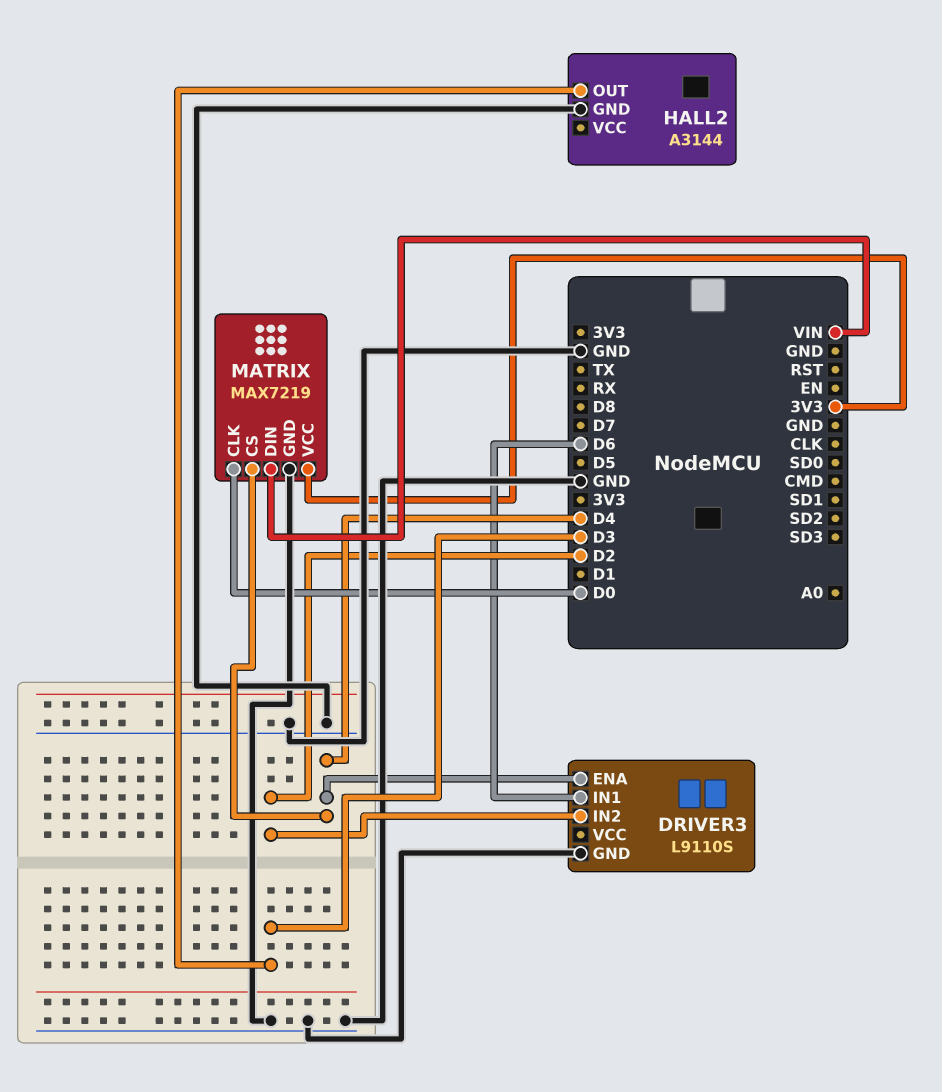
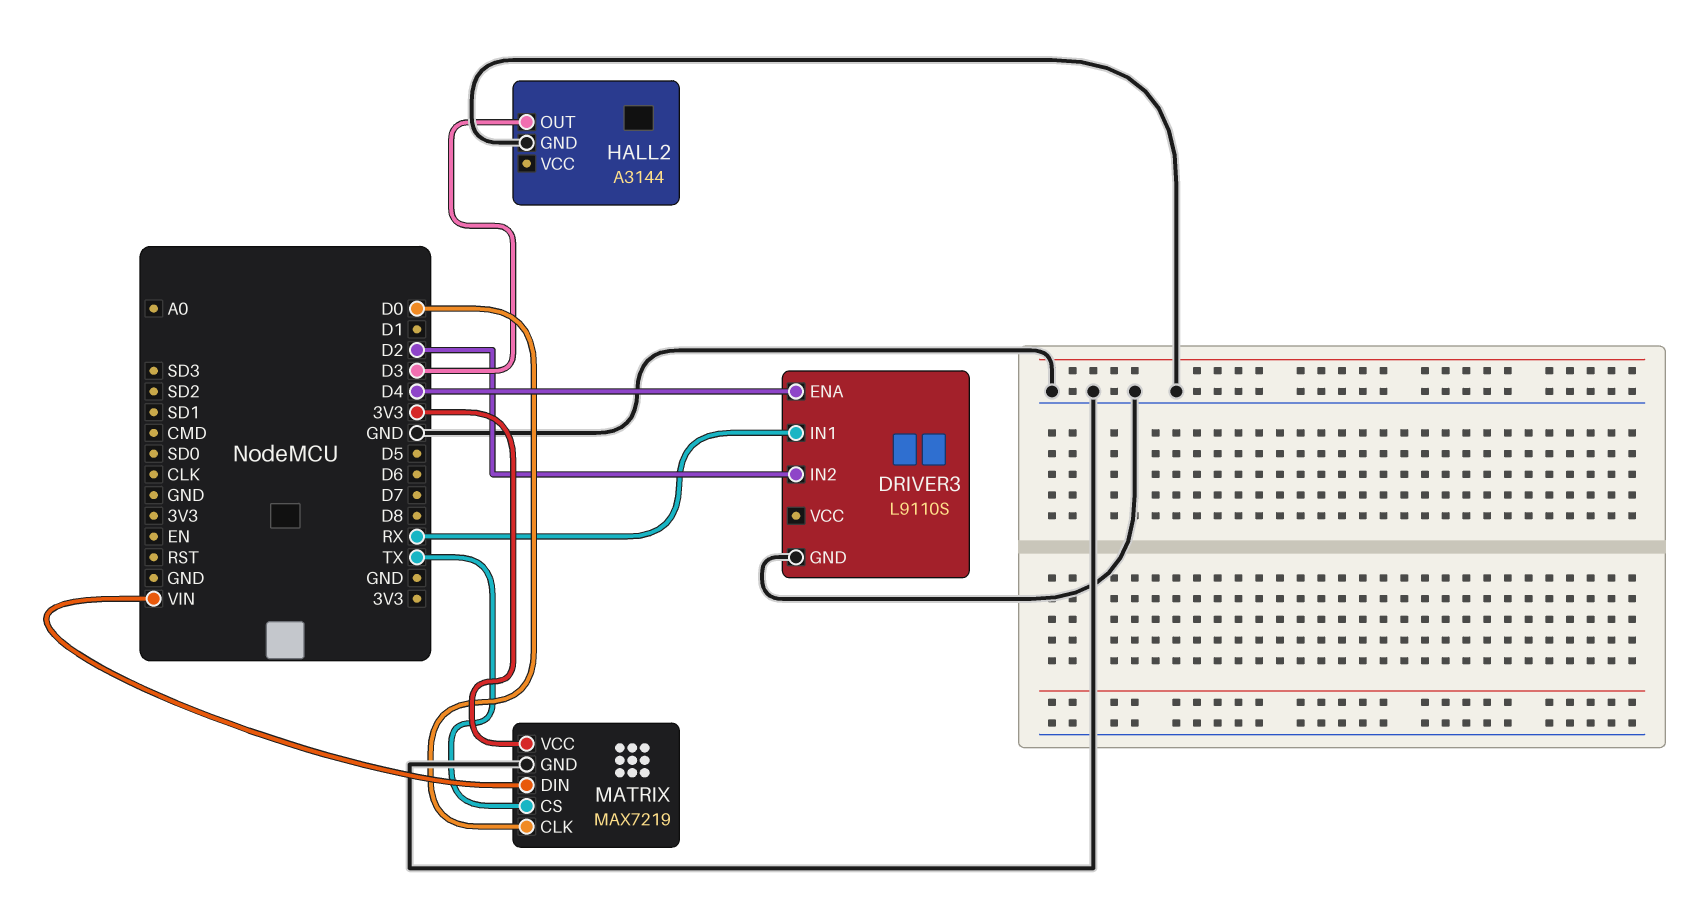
DRIVER3 pin IN1: D6 -> RX
MATRIX pin CS: D4 -> TX

